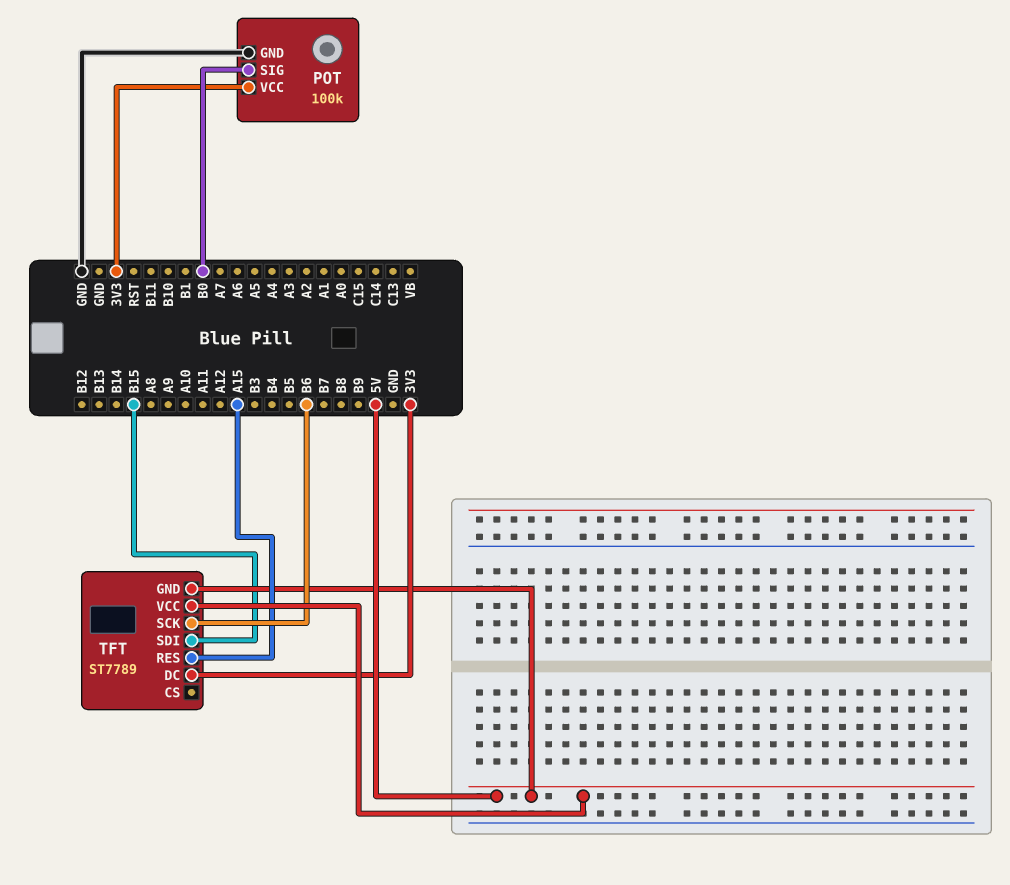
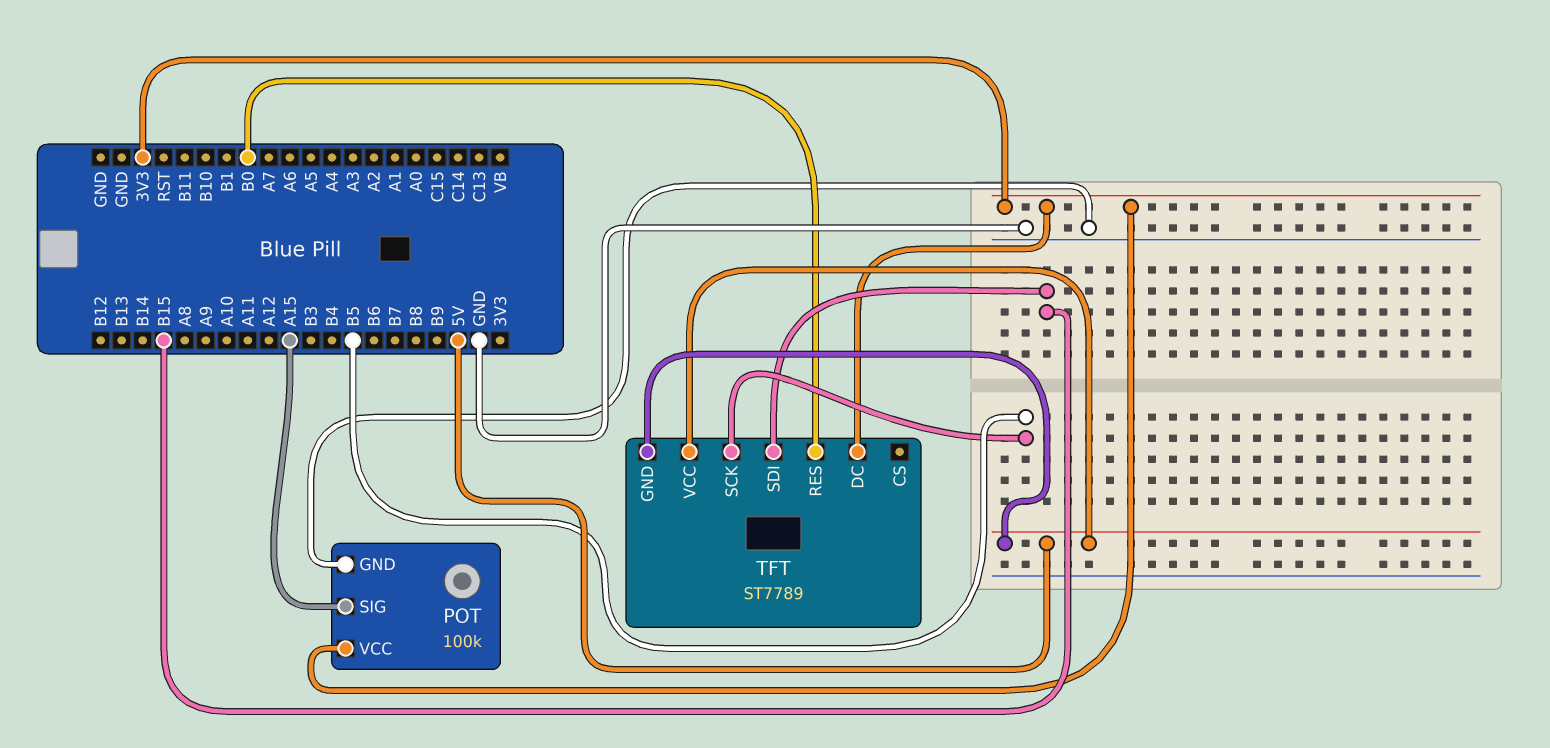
POT pin SIG: B0 -> A15
TFT pin RES: A15 -> B0
TFT pin SCK: B6 -> B5

